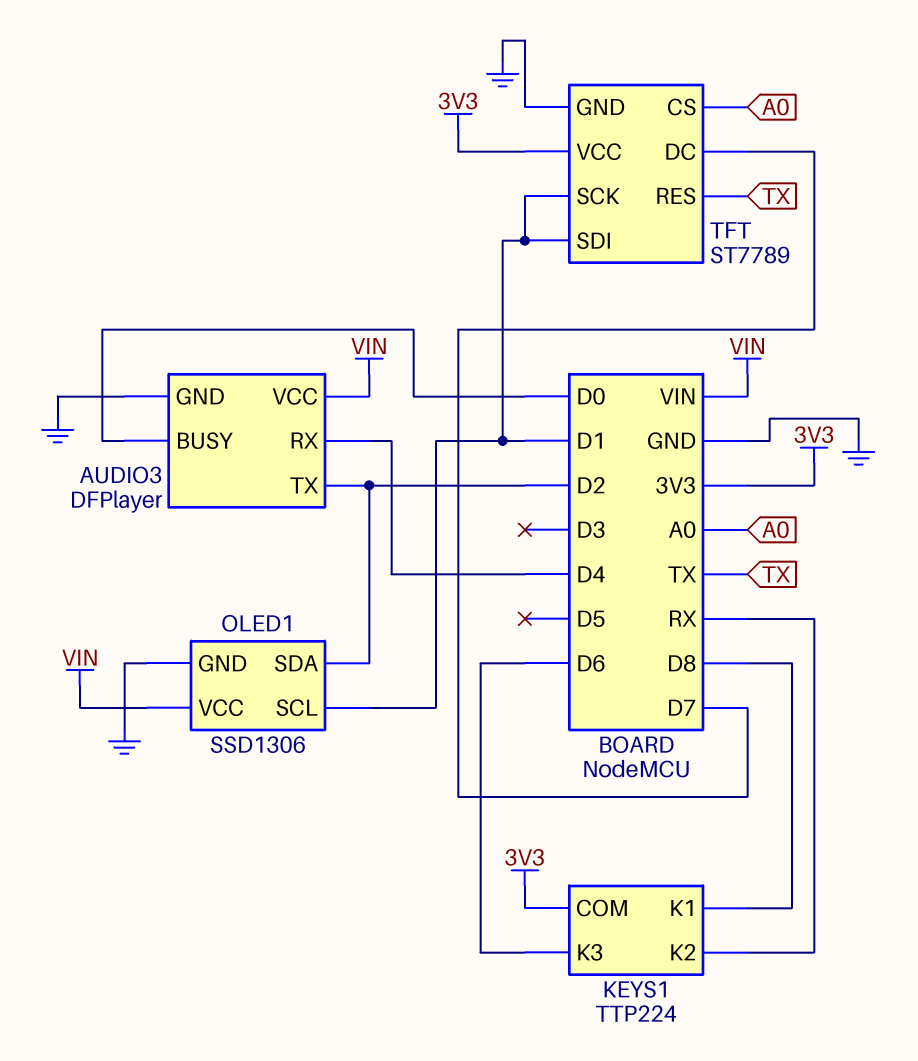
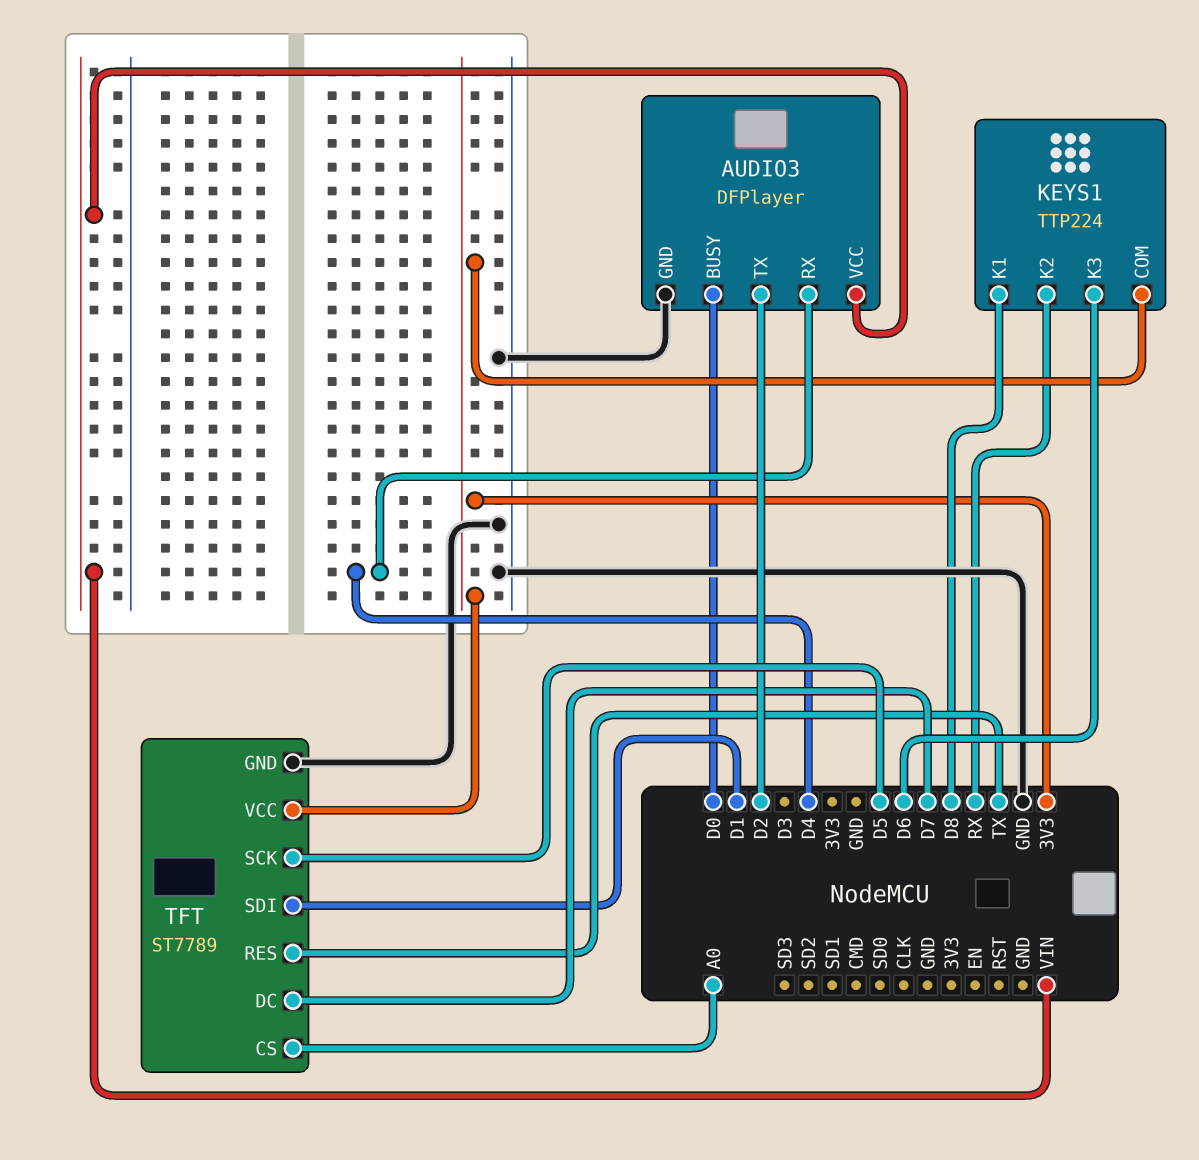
OLED1: SSD1306 -> none
OLED1 pin GND: GND -> none
OLED1 pin SCL: D1 -> none
OLED1 pin SDA: D2 -> none
OLED1 pin VCC: VIN -> none
TFT pin SCK: D1 -> D5

